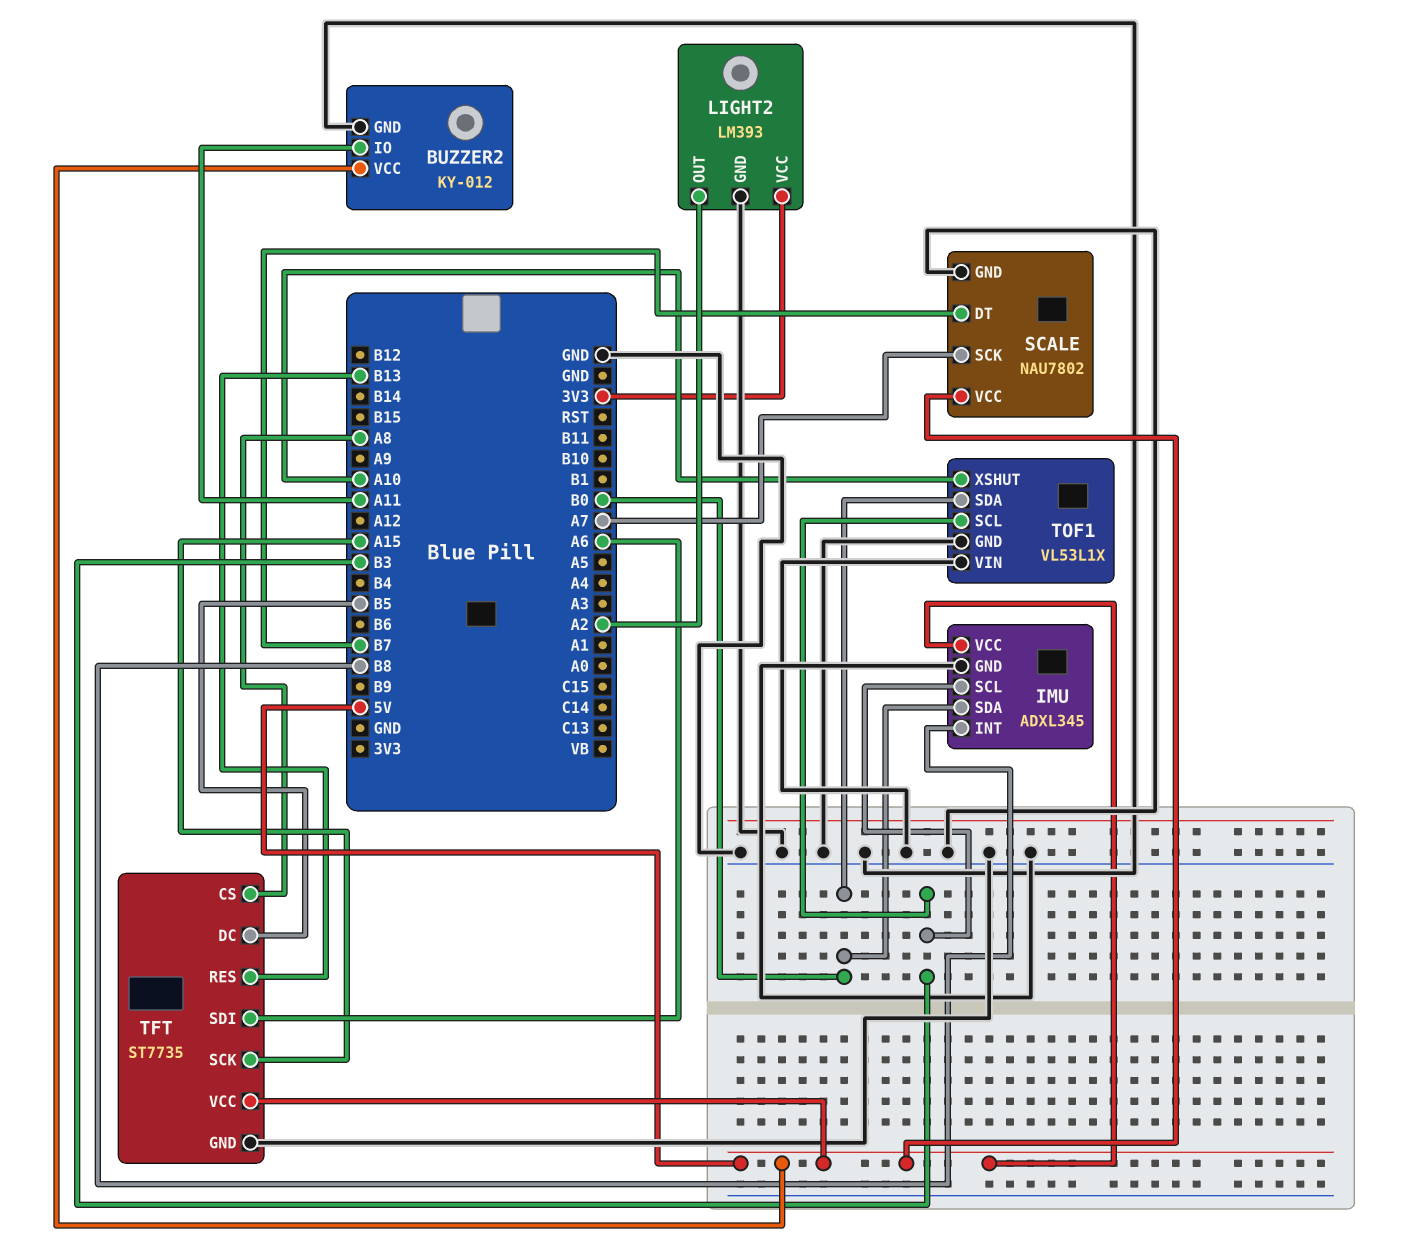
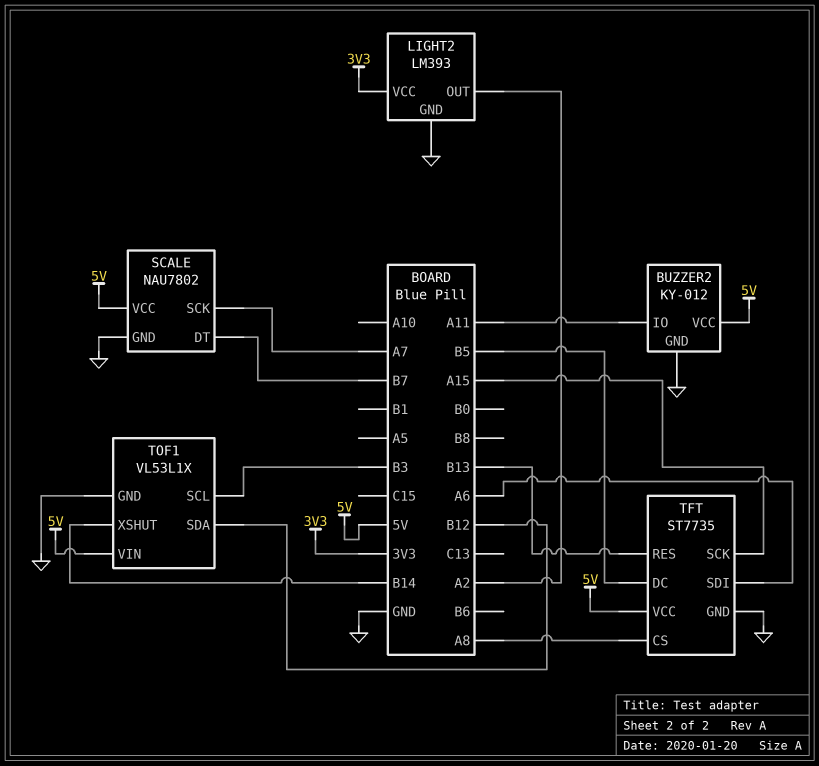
IMU: ADXL345 -> none
IMU pin GND: GND -> none
IMU pin INT: B8 -> none
IMU pin SCL: B3 -> none
IMU pin SDA: B0 -> none
IMU pin VCC: 5V -> none
TOF1 pin SDA: B0 -> B12
TOF1 pin VIN: GND -> 5V
TOF1 pin XSHUT: A10 -> B14

